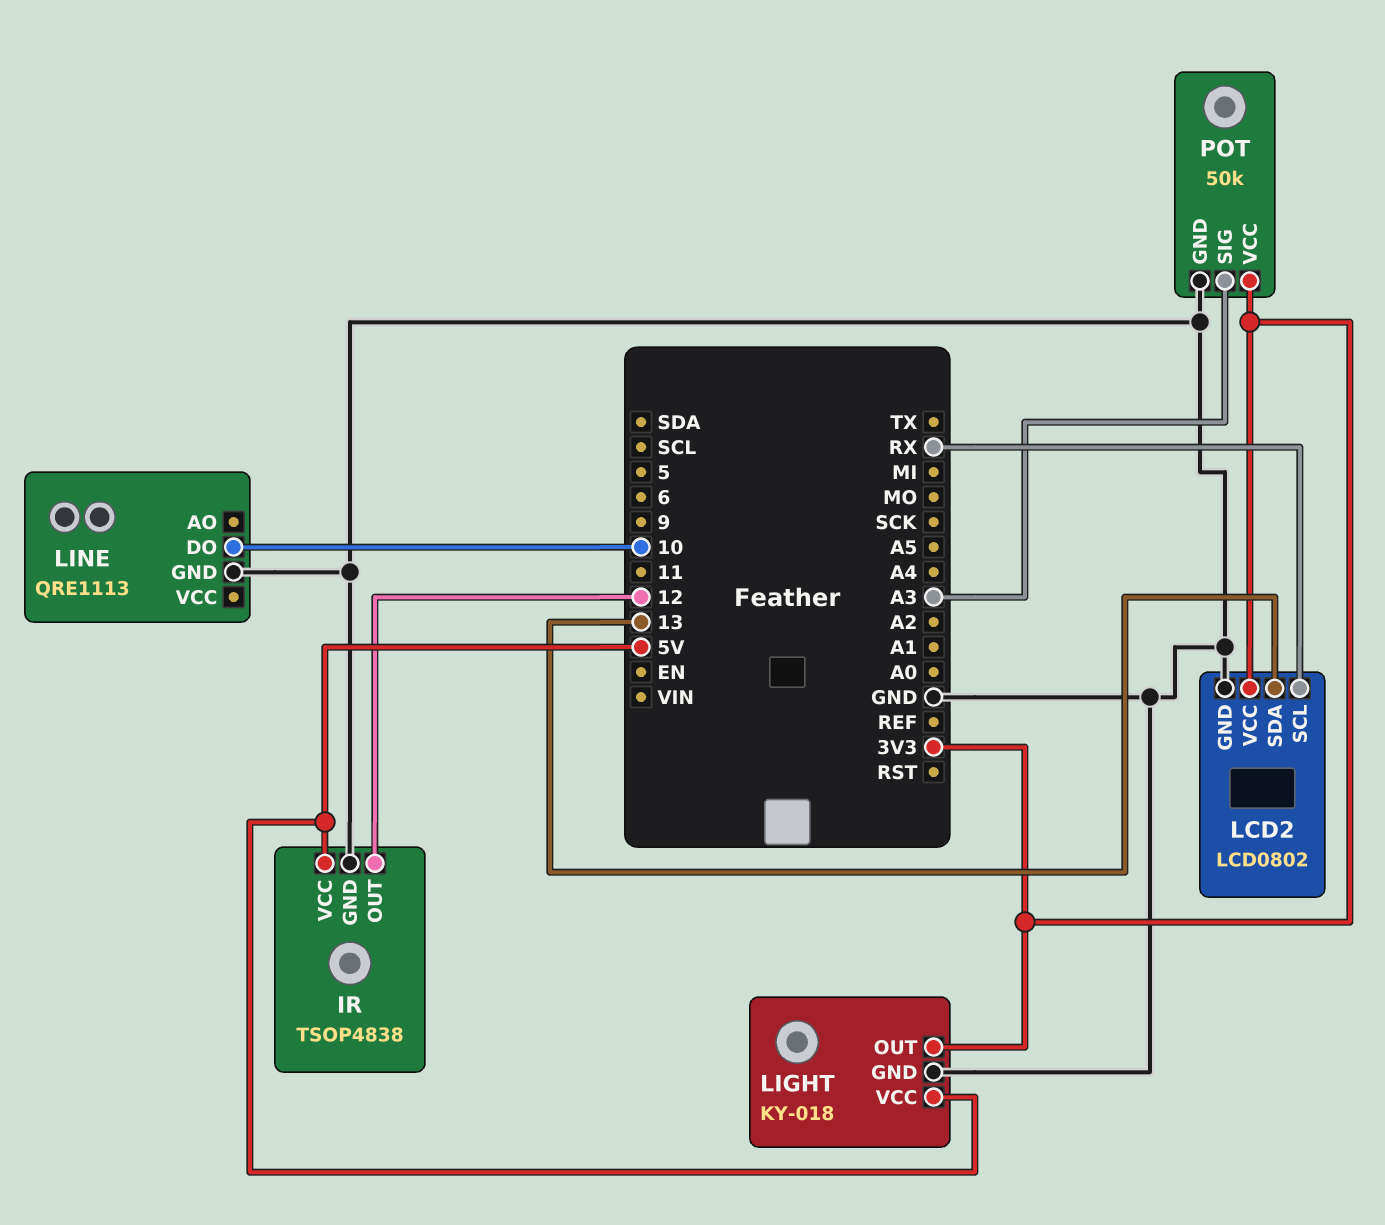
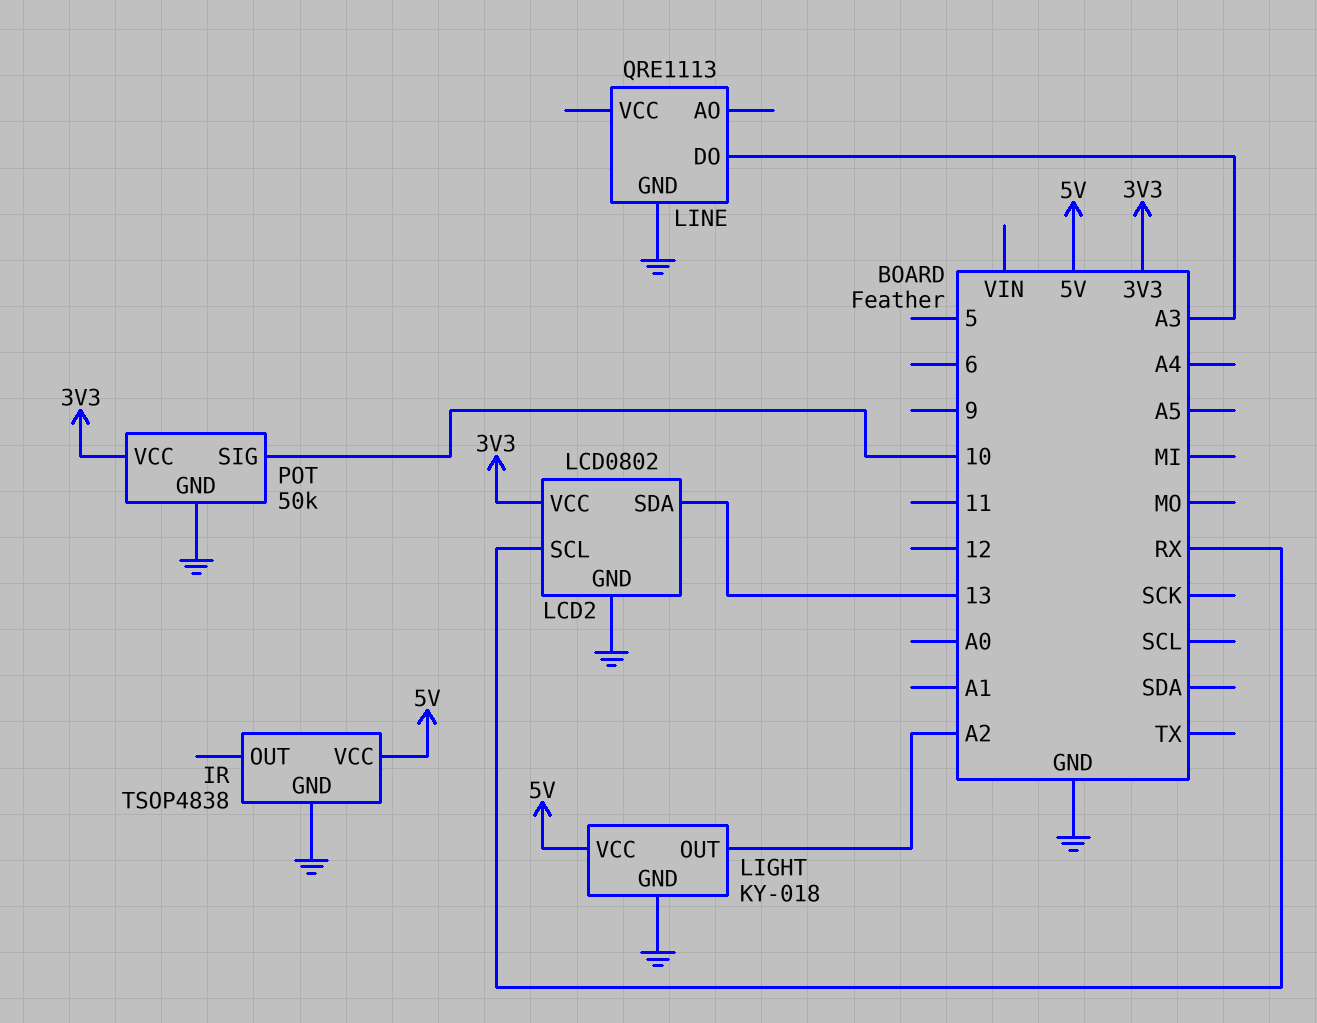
IR pin OUT: 12 -> none
LIGHT pin OUT: 3V3 -> A2
LINE pin DO: 10 -> A3
POT pin SIG: A3 -> 10

